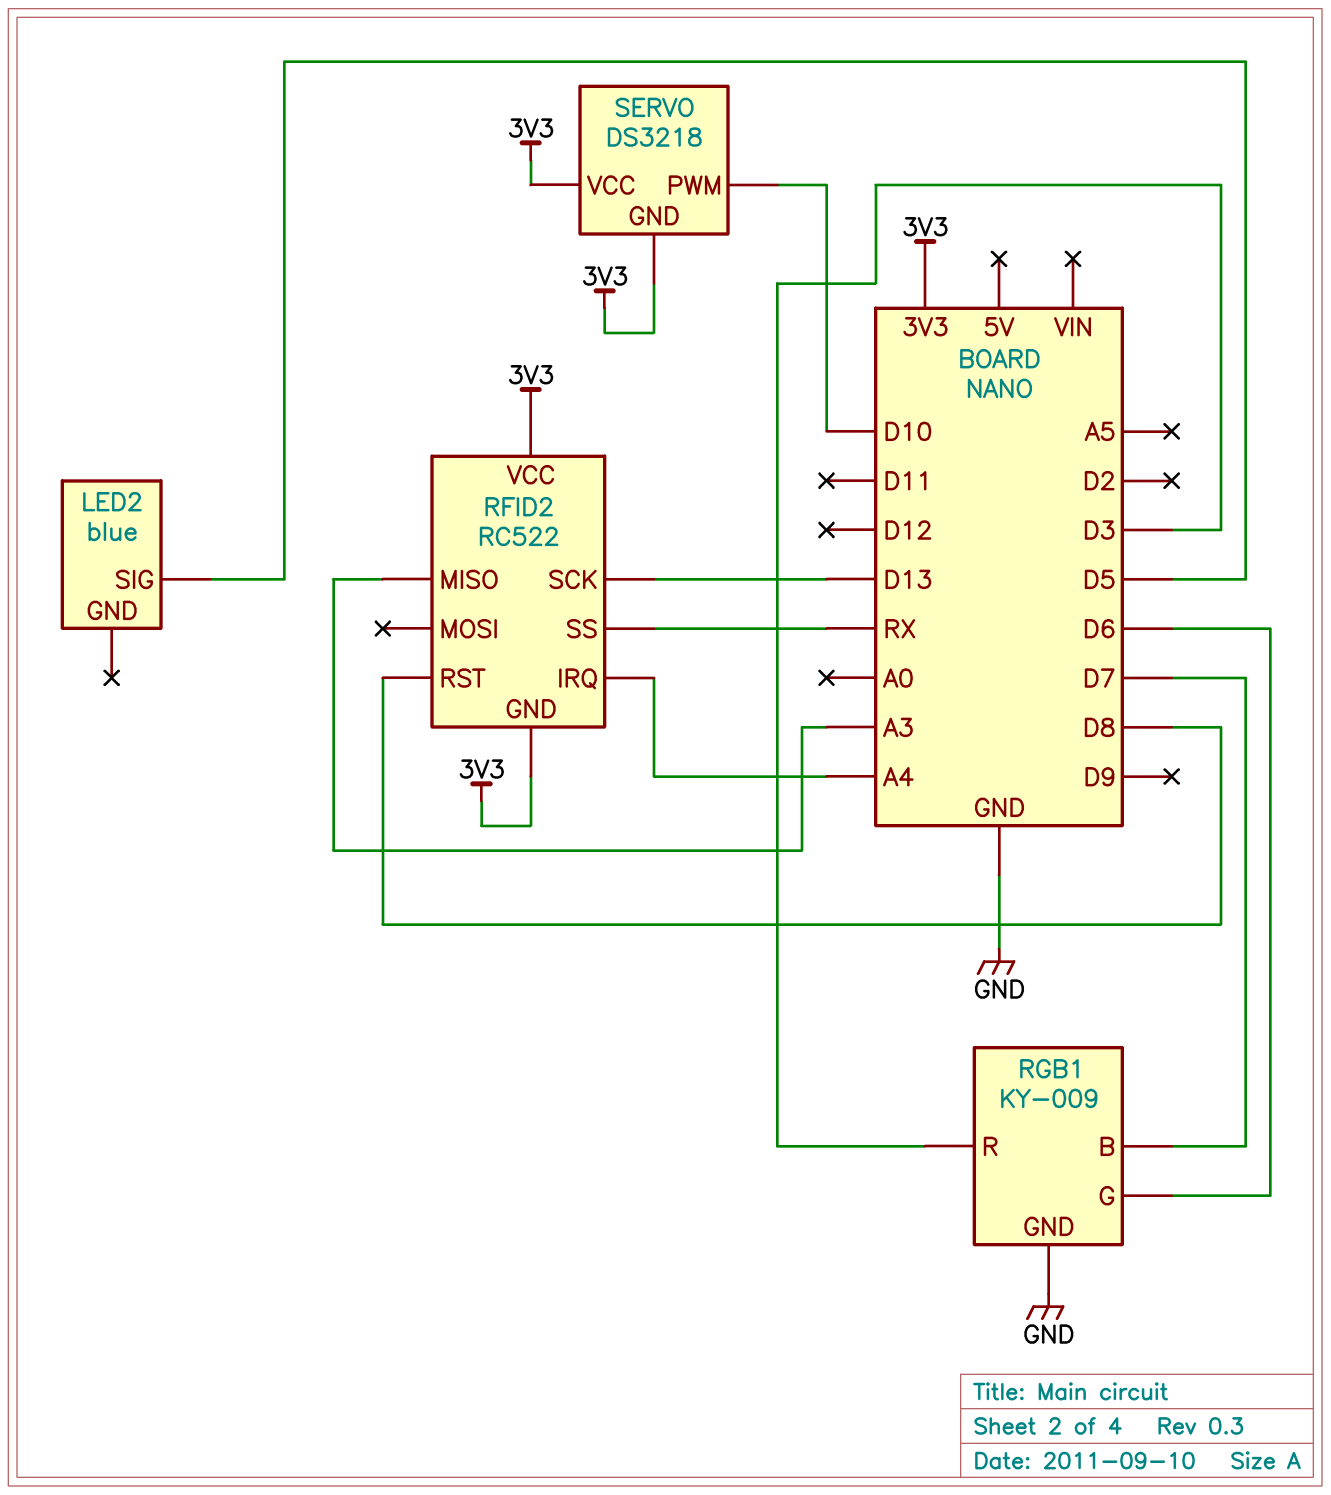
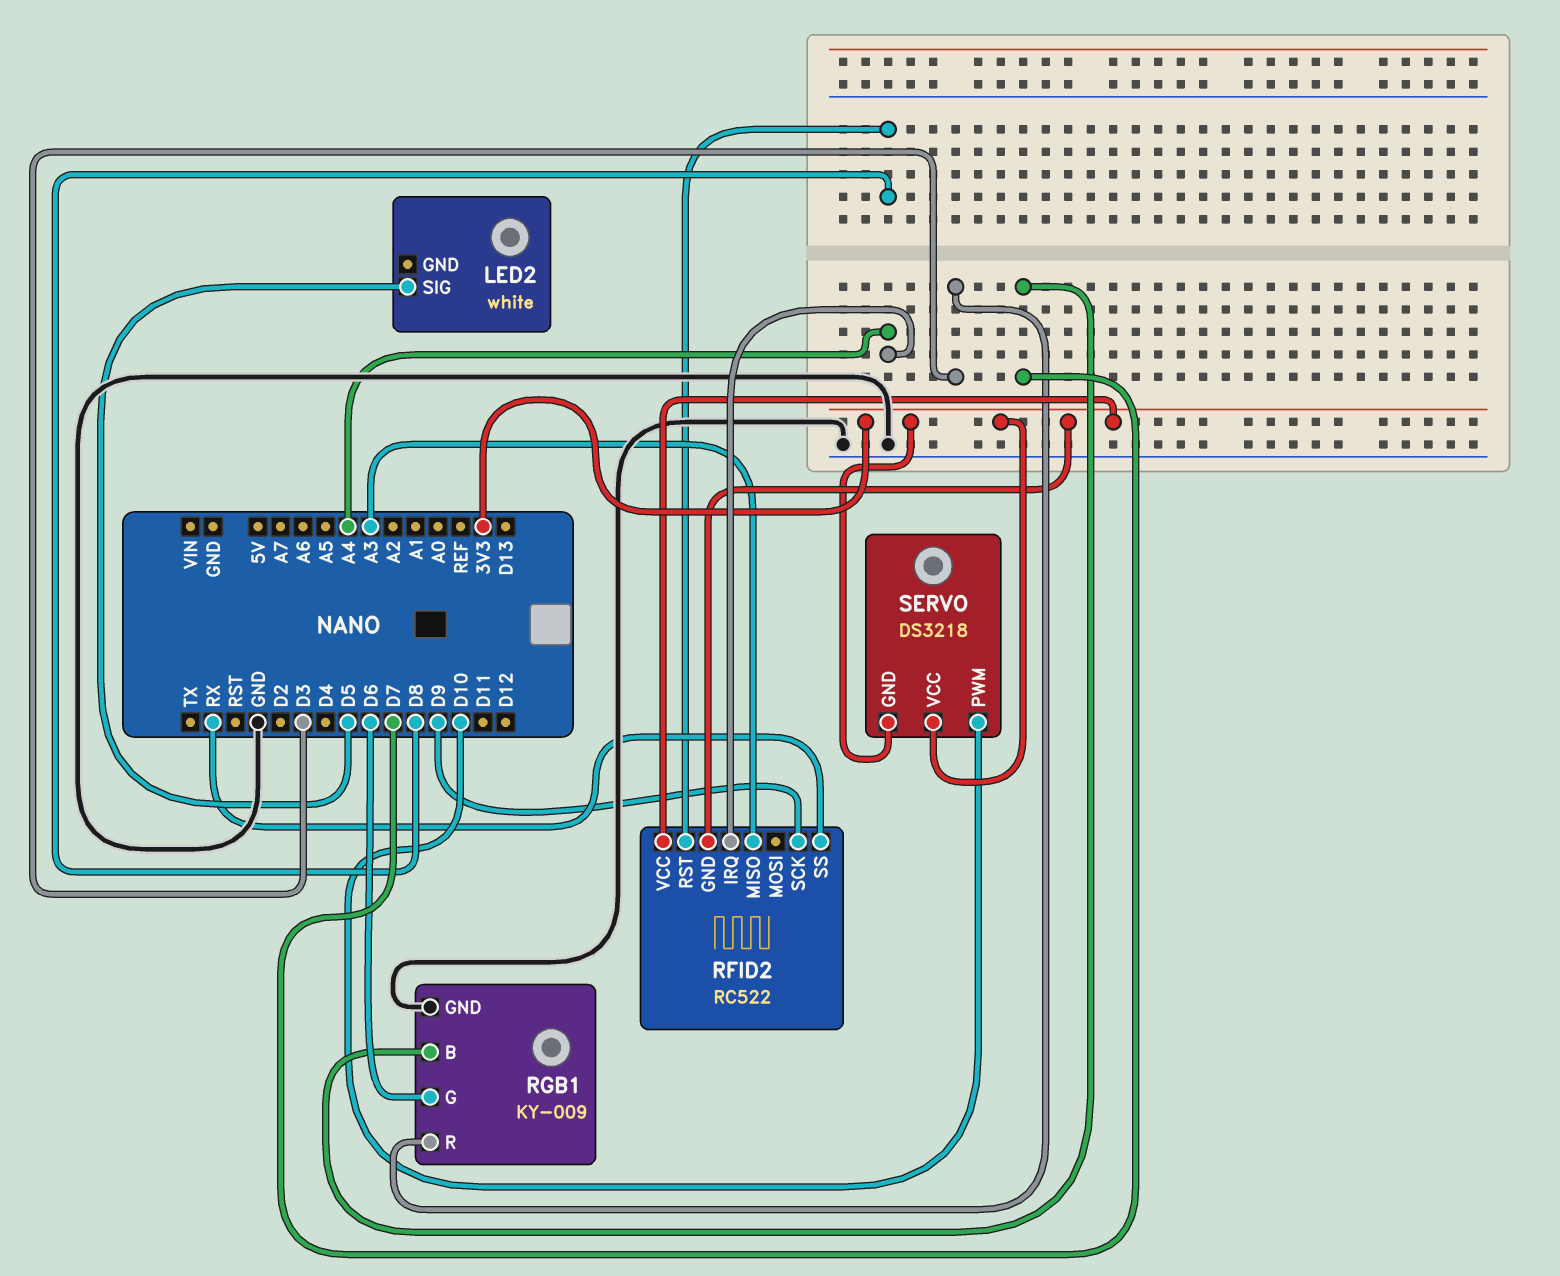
LED2: blue -> white
RFID2 pin SCK: D13 -> D9

